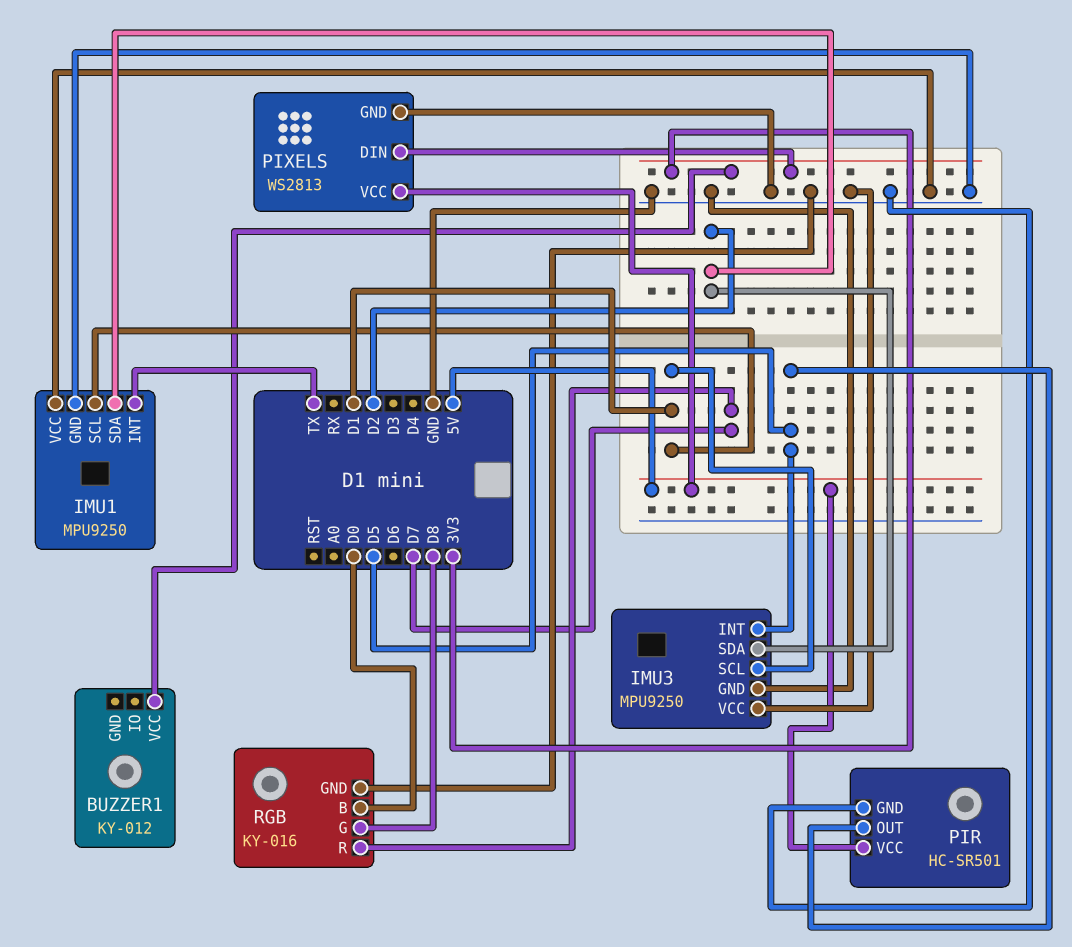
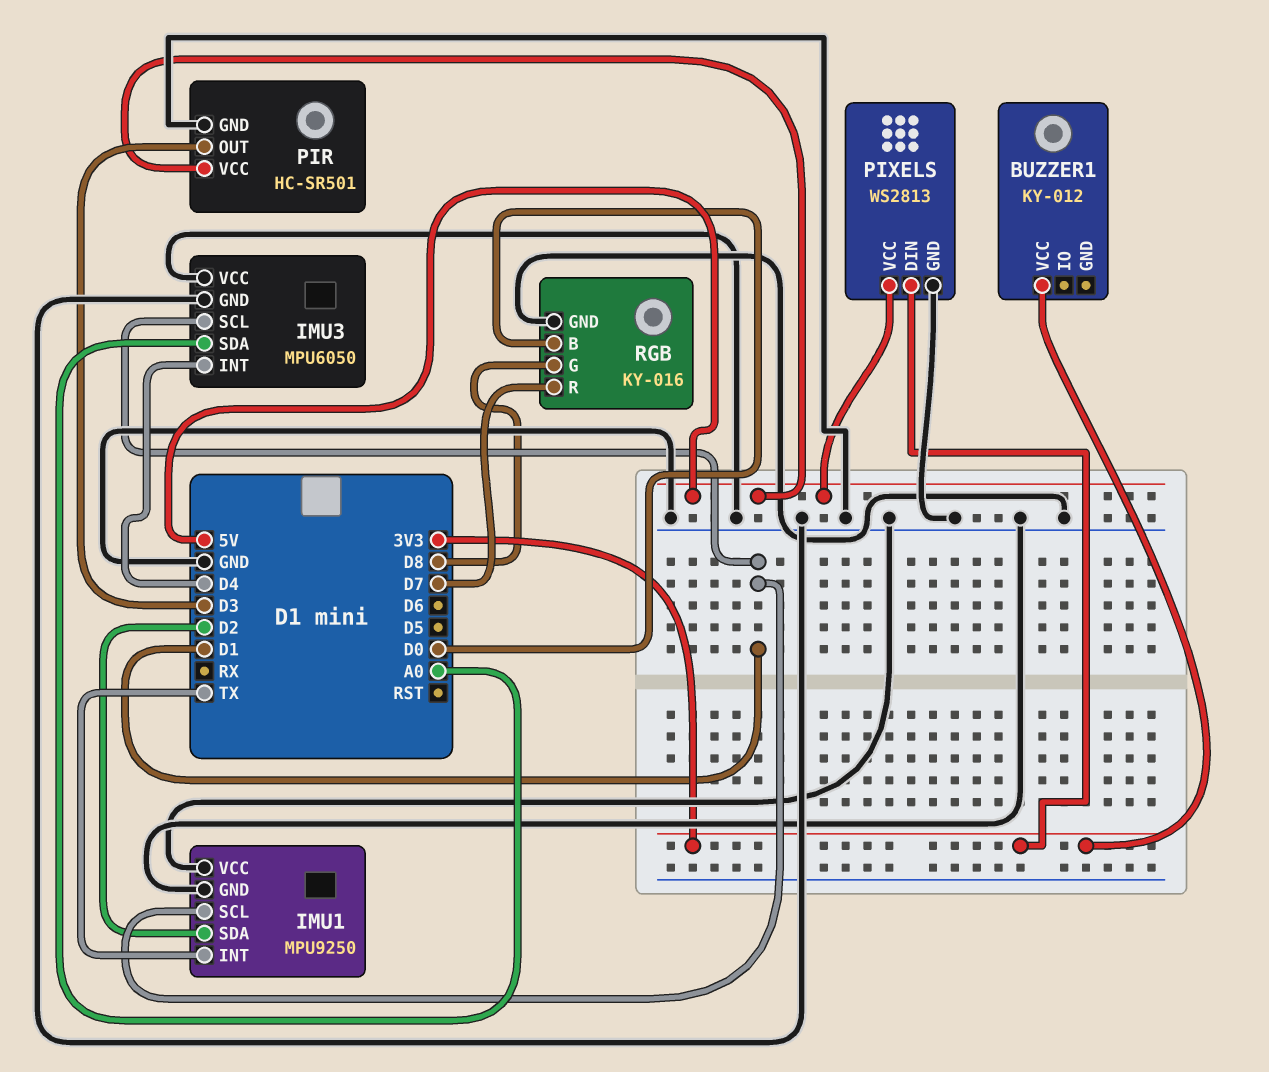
IMU3: MPU9250 -> MPU6050
IMU3 pin INT: D5 -> D4
IMU3 pin SDA: D2 -> A0
PIR pin OUT: D5 -> D3

